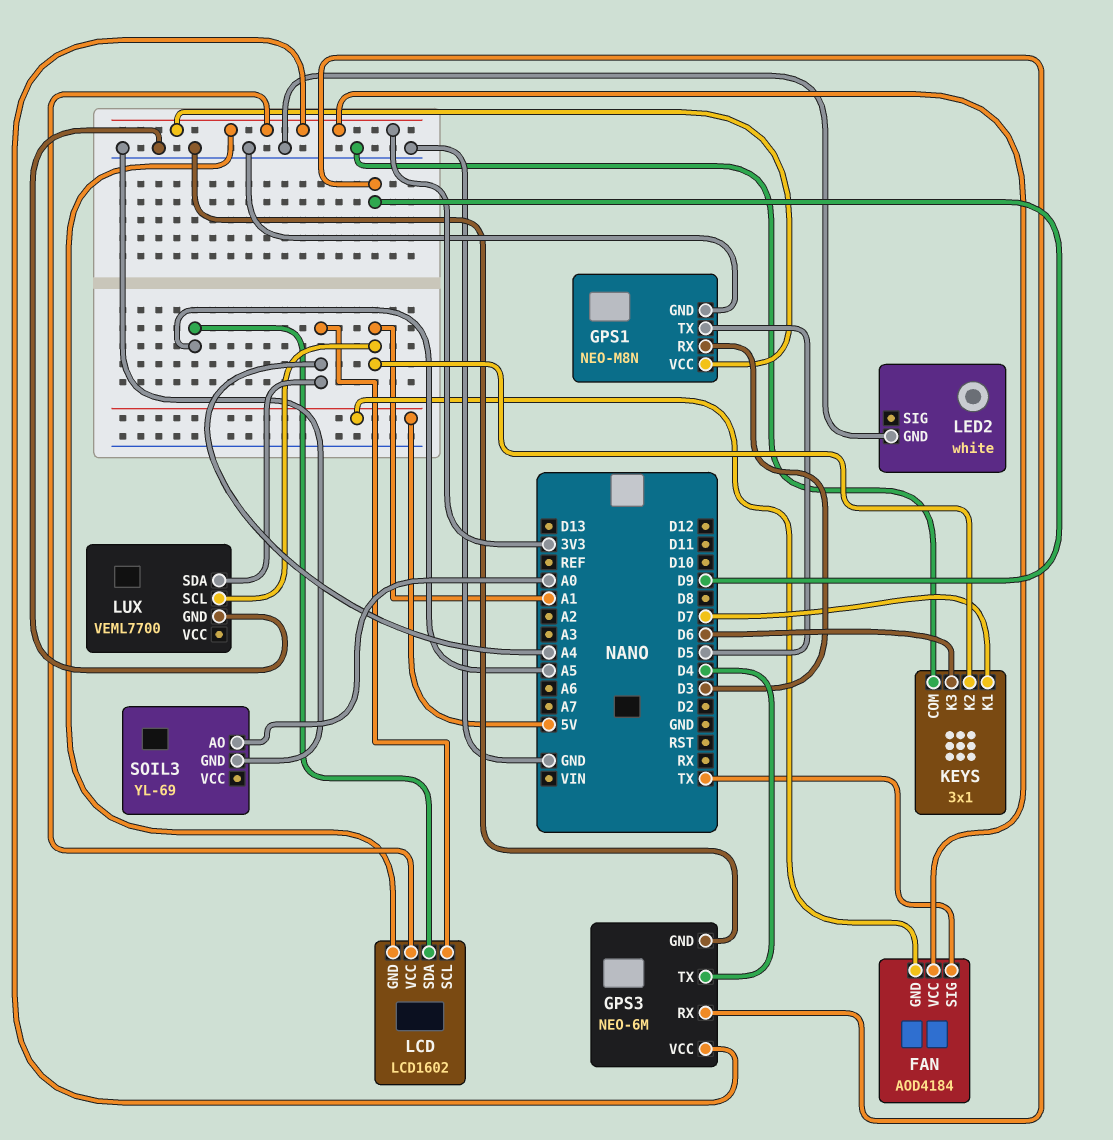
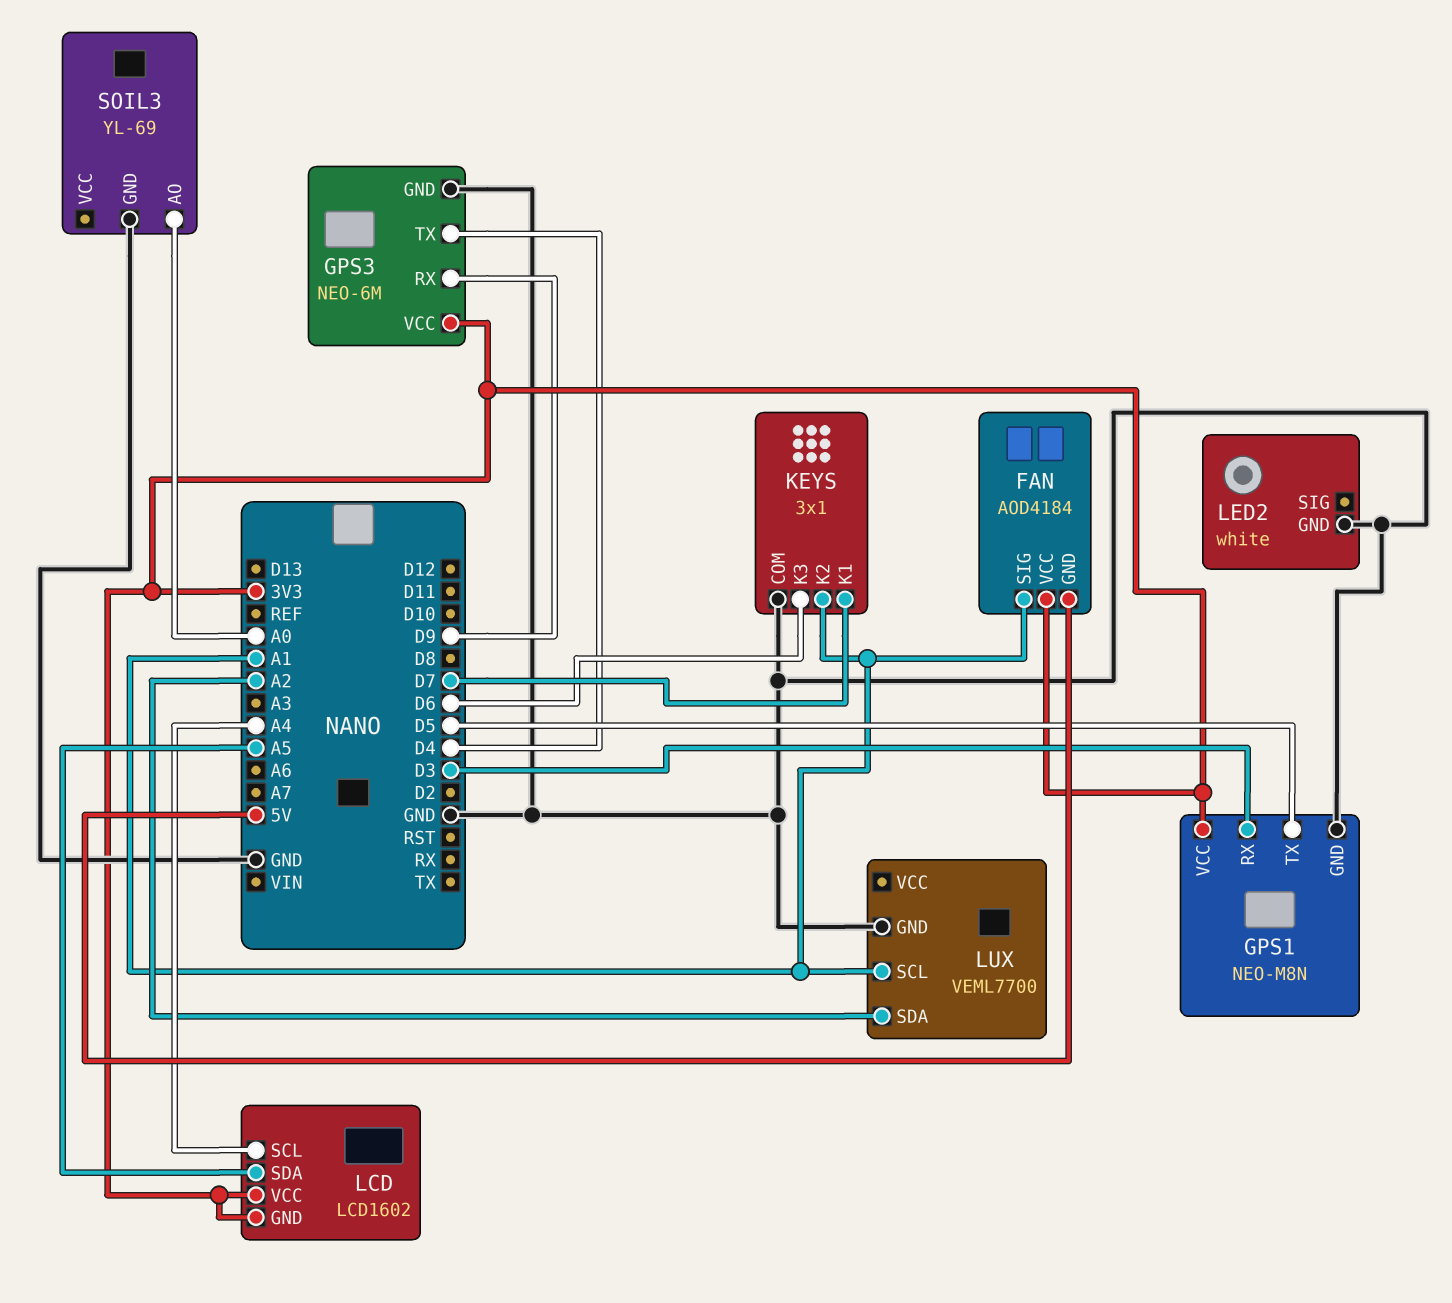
FAN pin SIG: TX -> A1
LUX pin SDA: A4 -> A2

